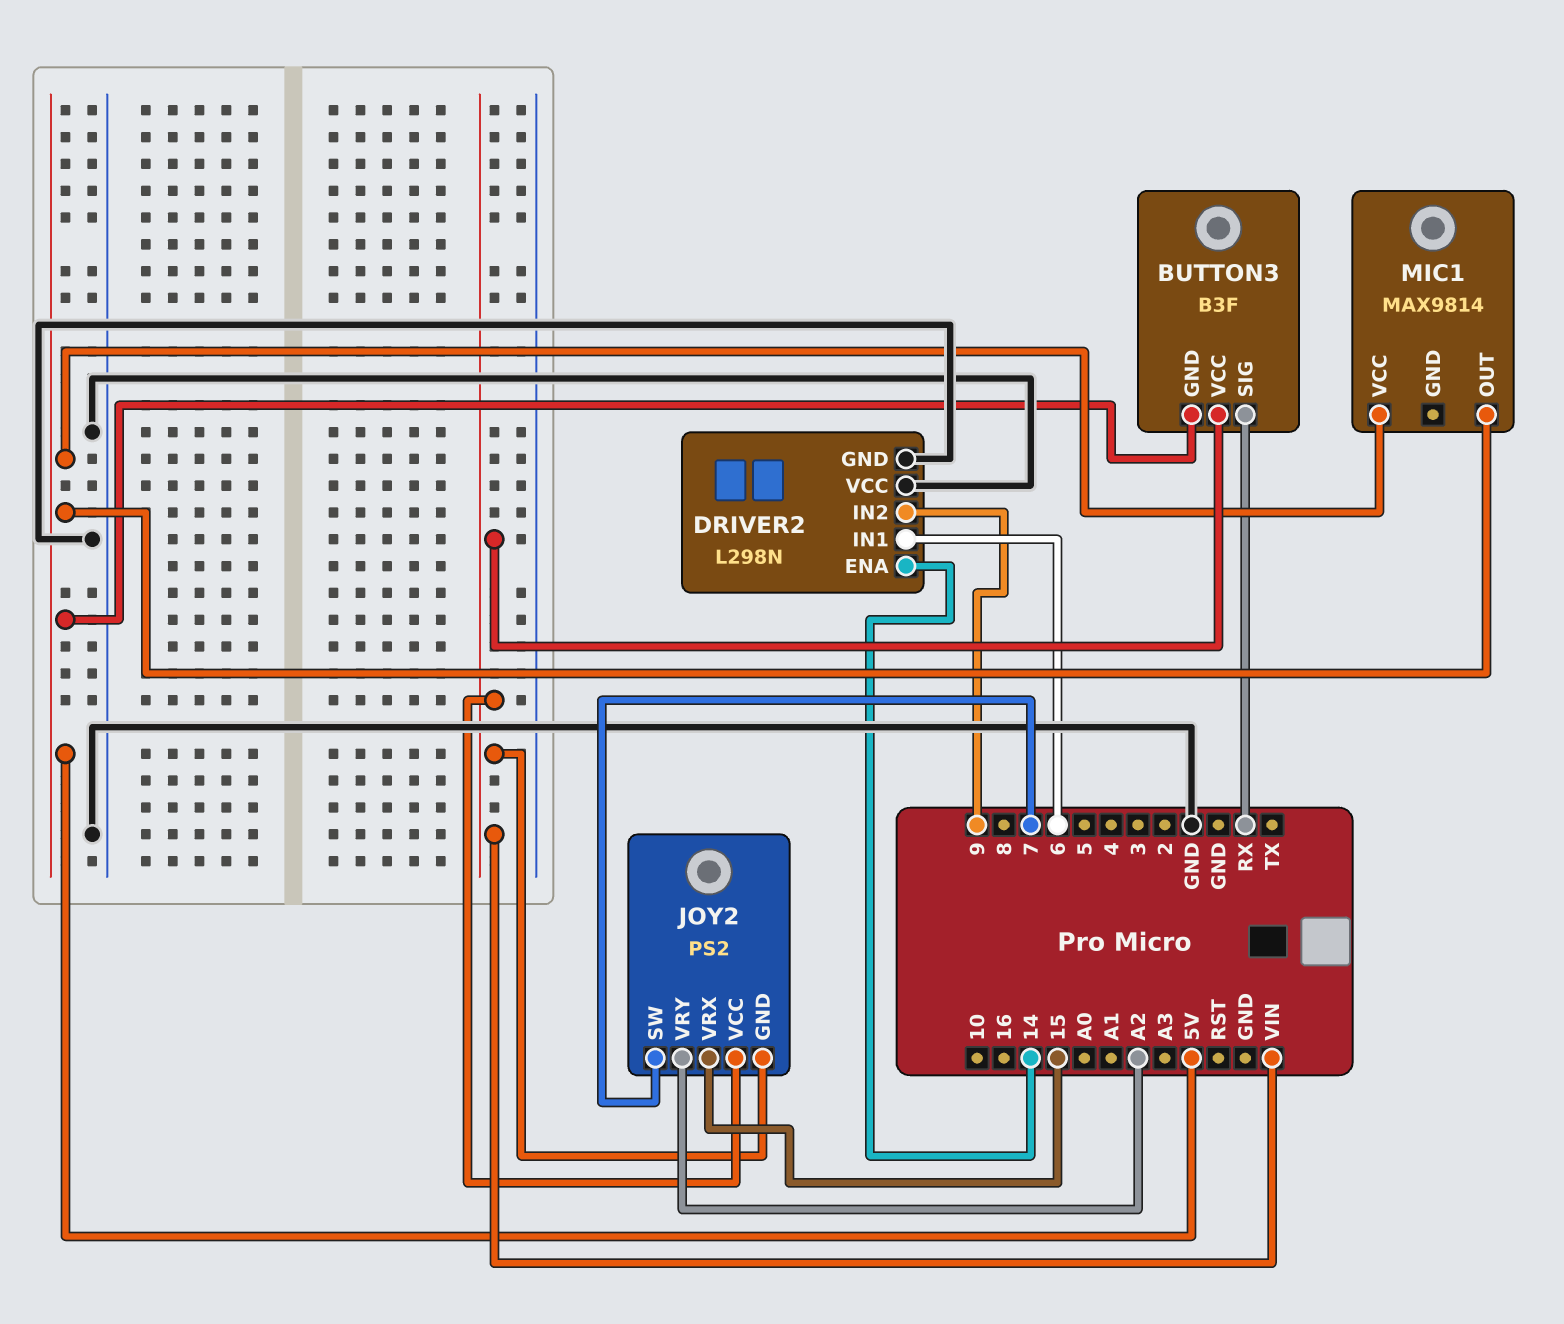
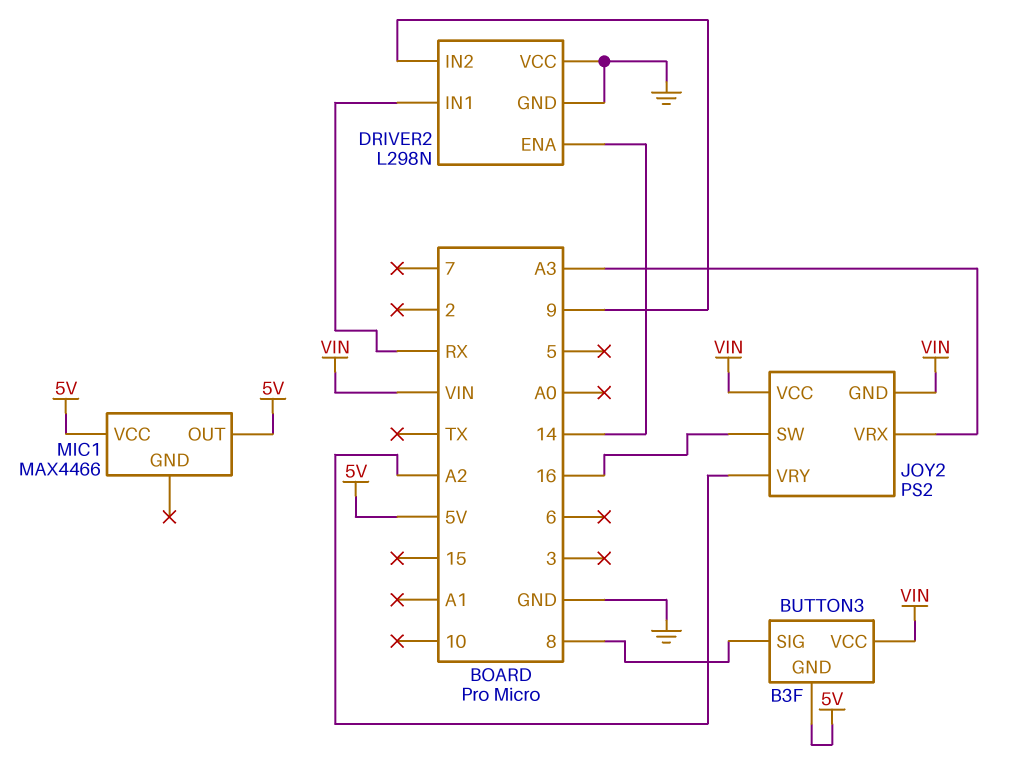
BUTTON3 pin SIG: RX -> 8
DRIVER2 pin IN1: 6 -> RX
JOY2 pin SW: 7 -> 16
JOY2 pin VRX: 15 -> A3
MIC1: MAX9814 -> MAX4466

